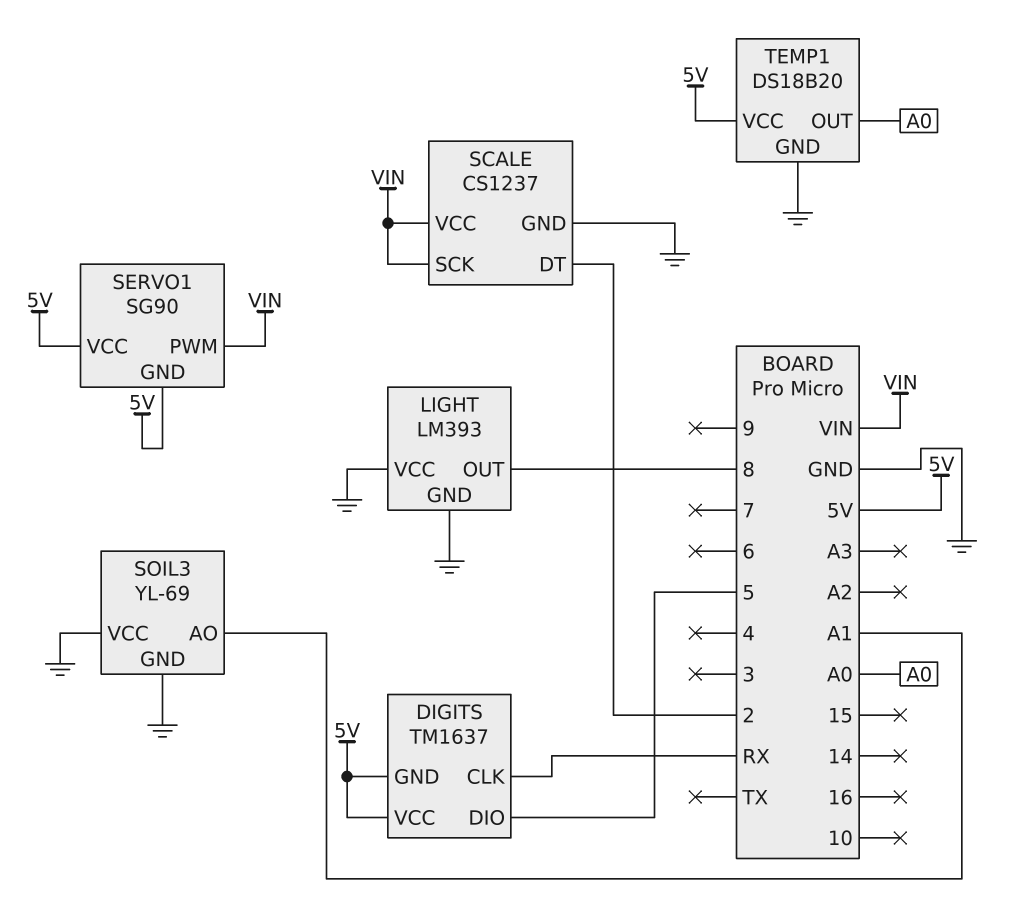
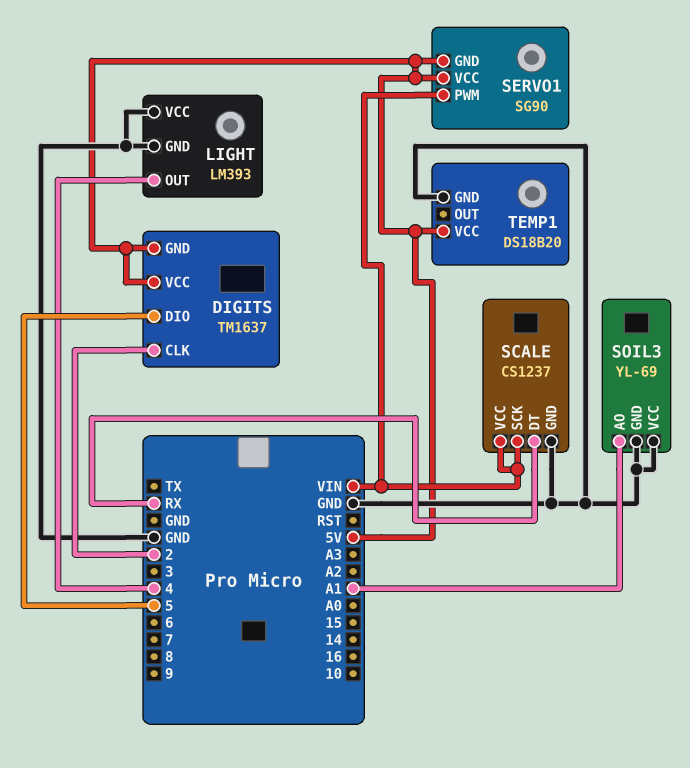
DIGITS pin CLK: RX -> 2
LIGHT pin OUT: 8 -> 4
SCALE pin DT: 2 -> RX
TEMP1 pin OUT: A0 -> none

